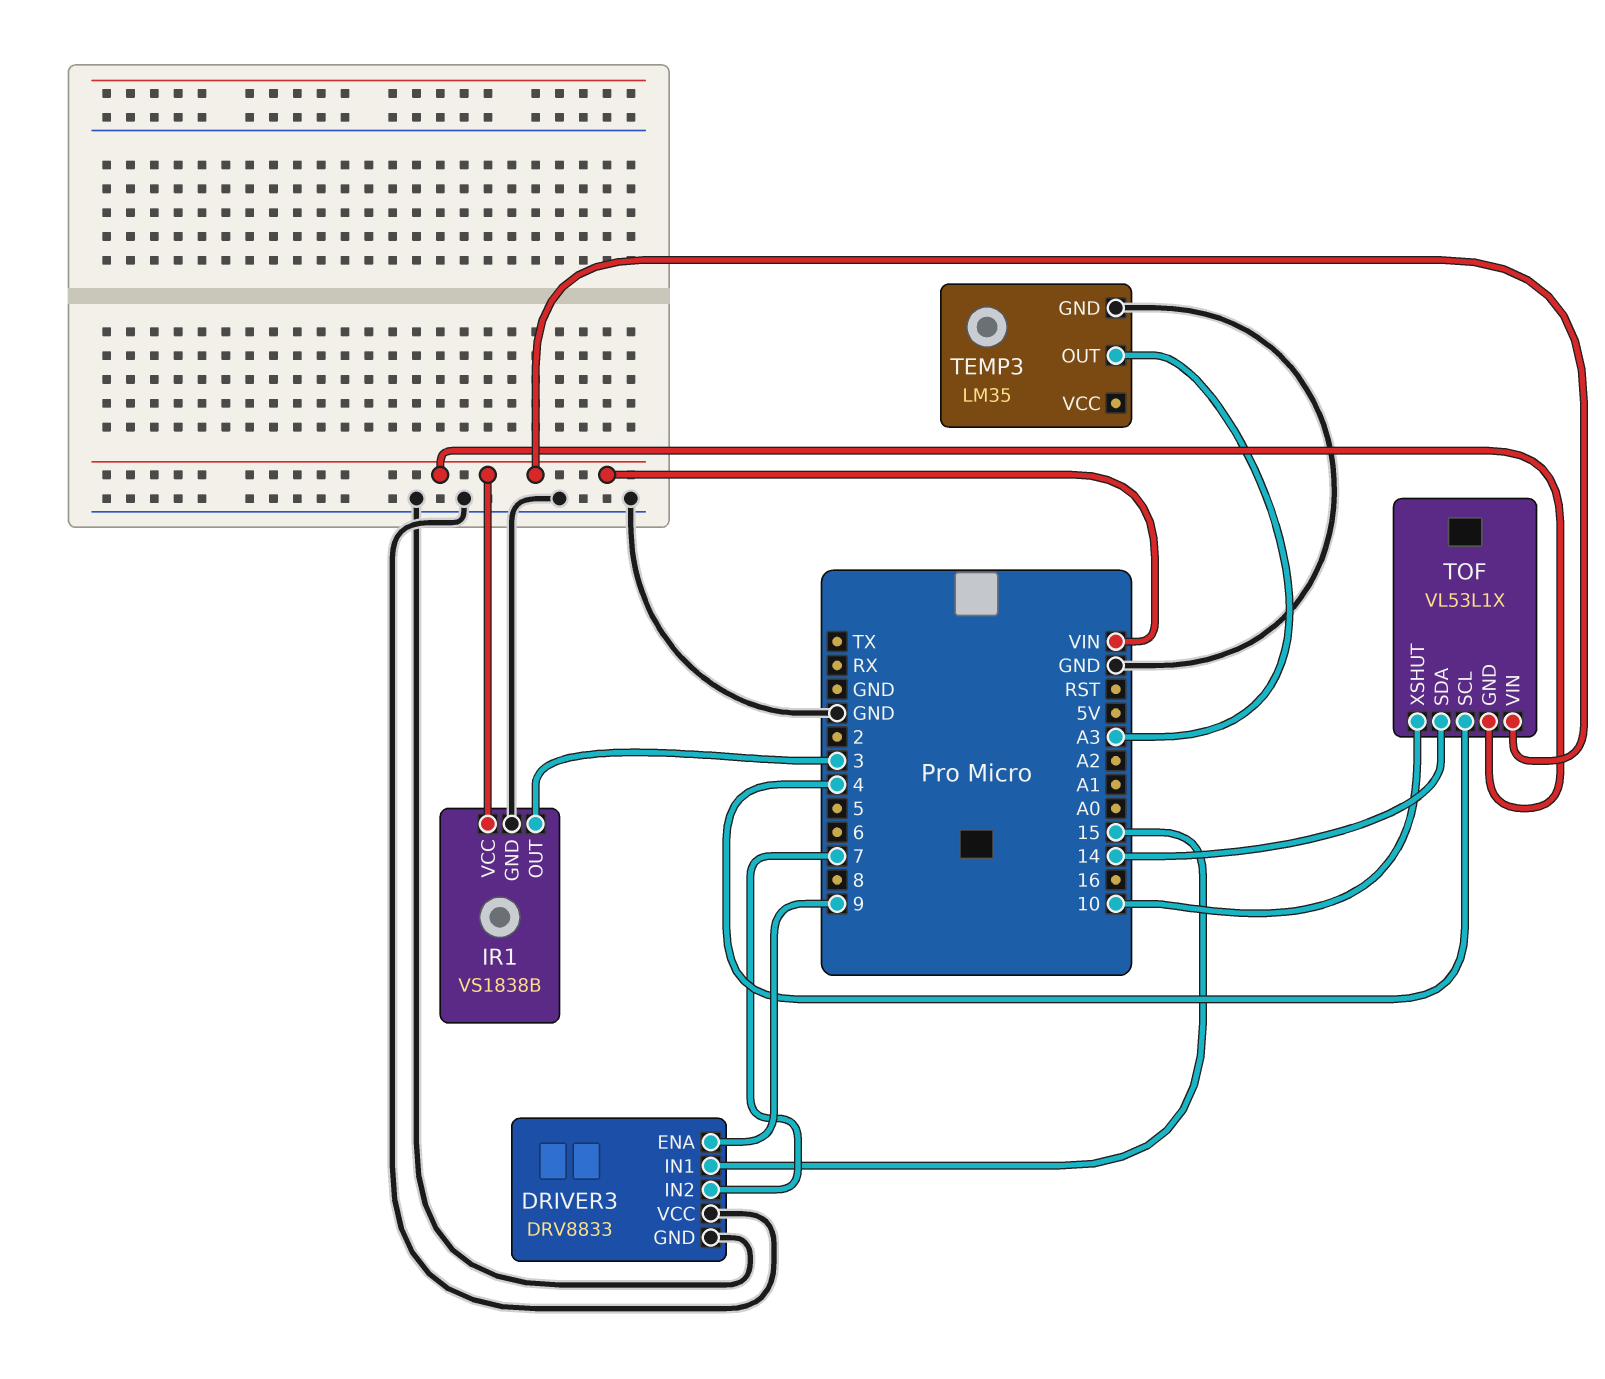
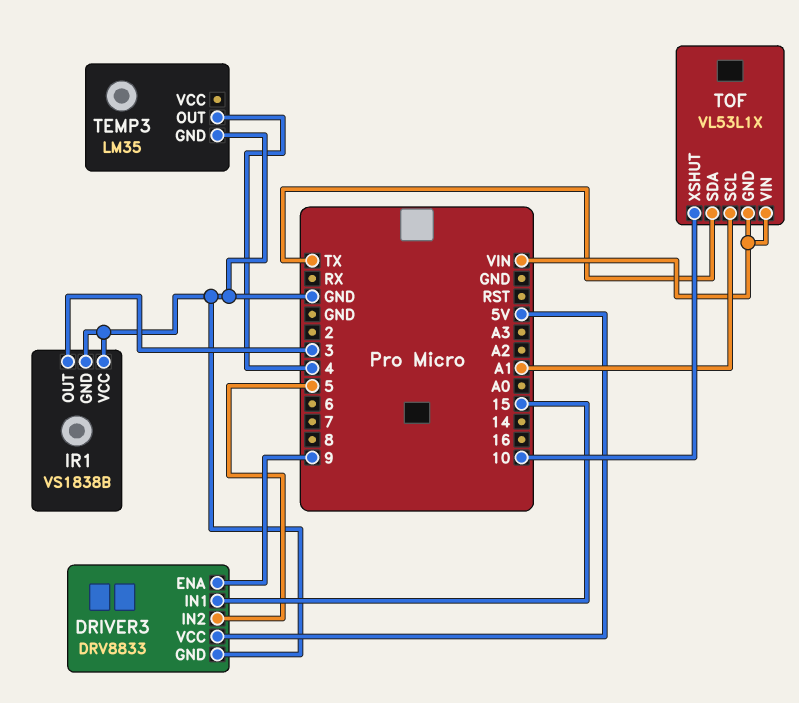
DRIVER3 pin IN2: 7 -> 5
DRIVER3 pin VCC: GND -> 5V
IR1 pin VCC: VIN -> GND
TEMP3 pin OUT: A3 -> 4
TOF pin SCL: 4 -> A1
TOF pin SDA: 14 -> TX

